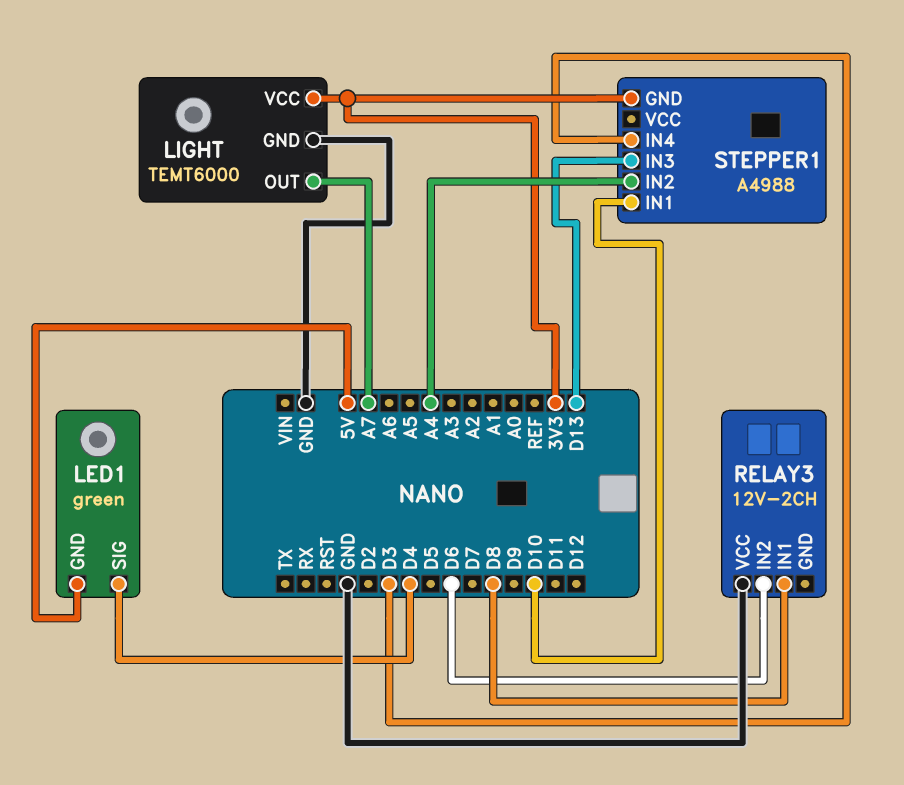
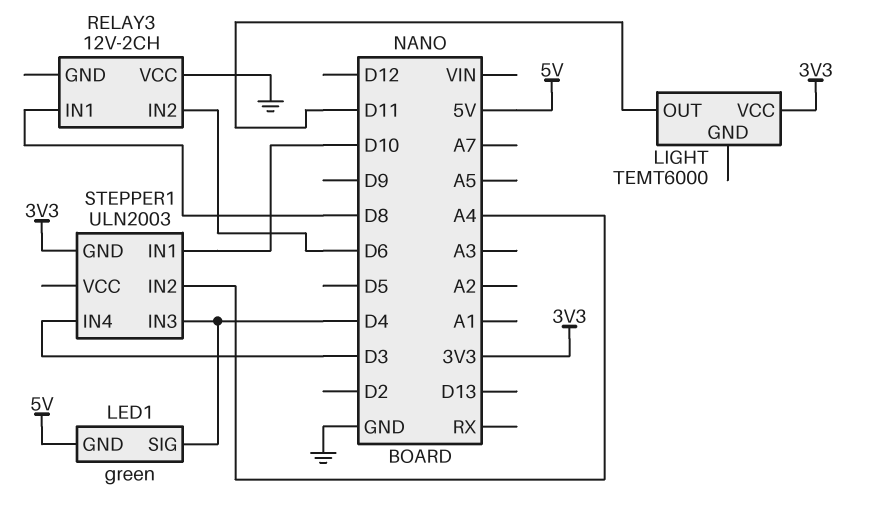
LIGHT pin GND: GND -> none
LIGHT pin OUT: A7 -> D11
STEPPER1: A4988 -> ULN2003
STEPPER1 pin IN3: D13 -> D4

